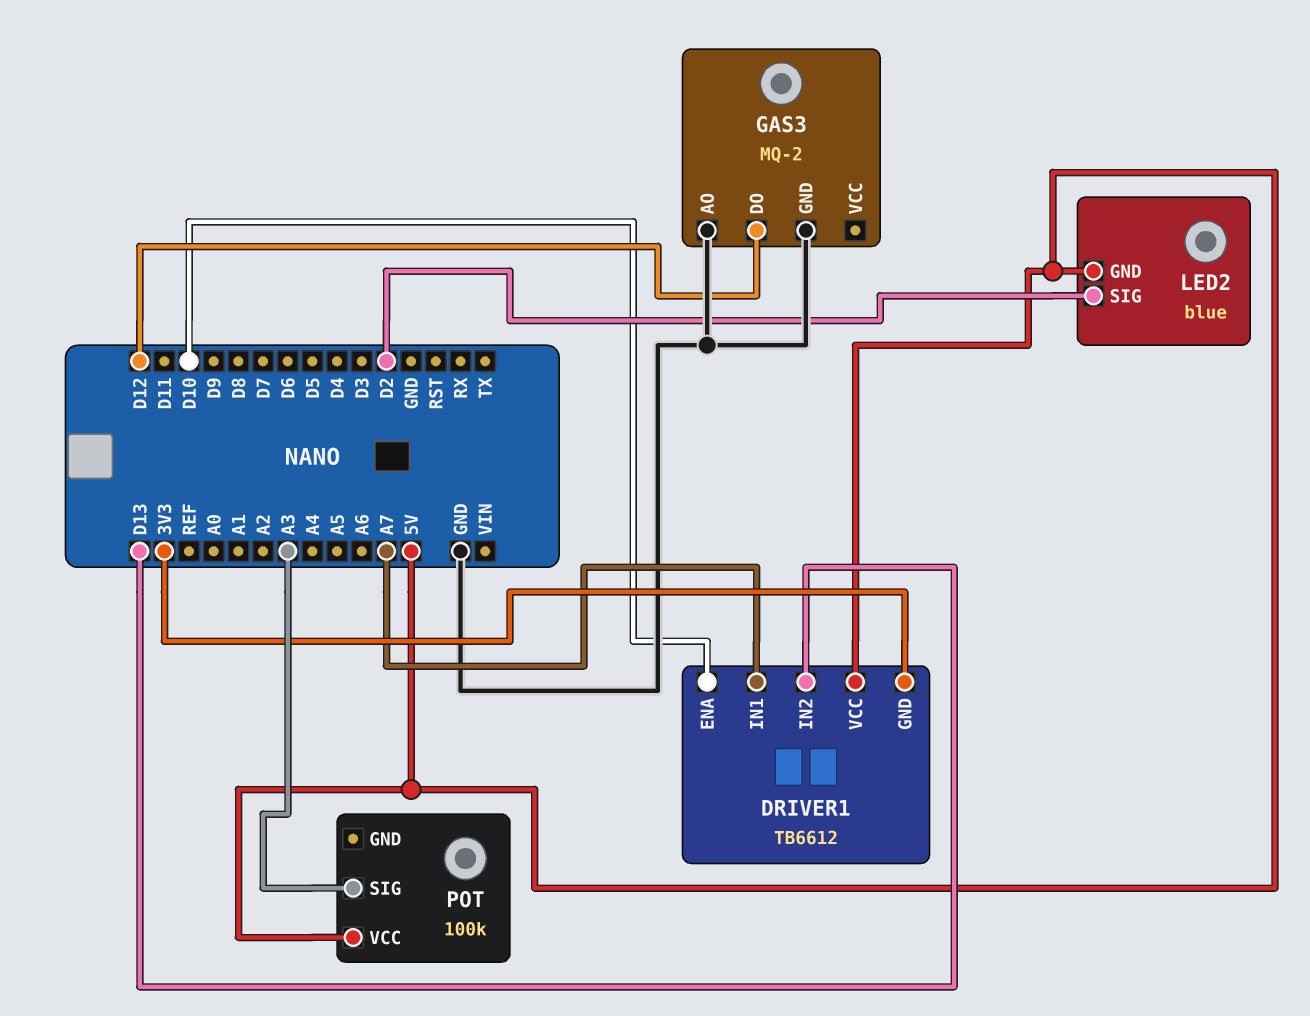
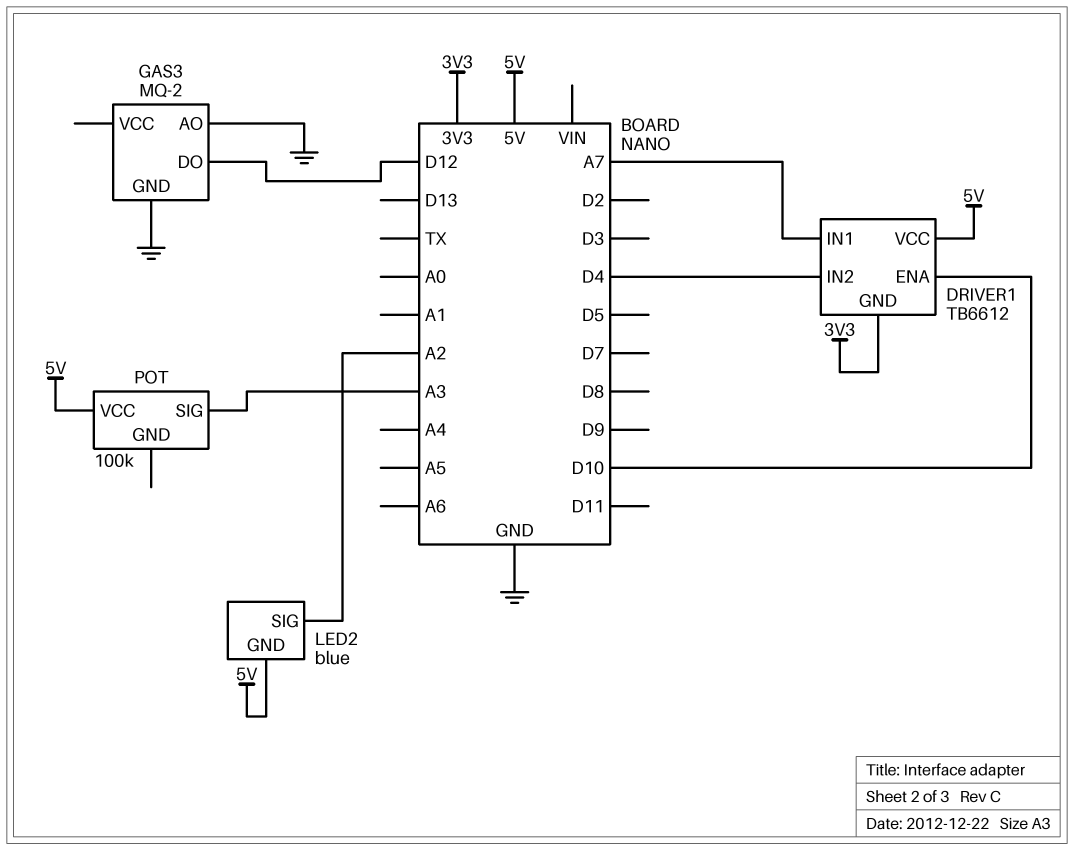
DRIVER1 pin IN2: D13 -> D4
LED2 pin SIG: D2 -> A2

